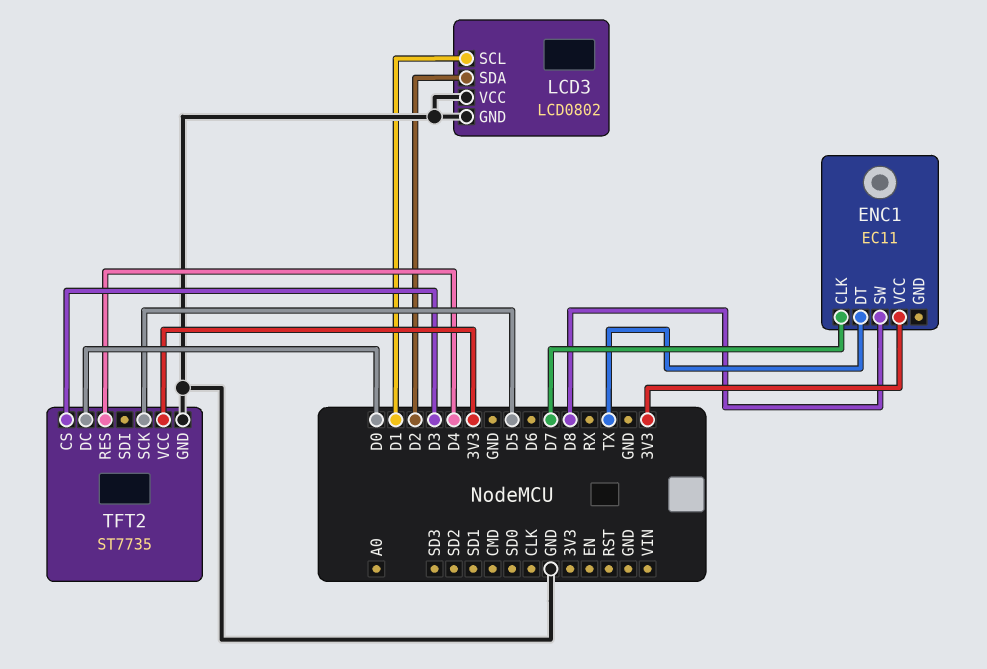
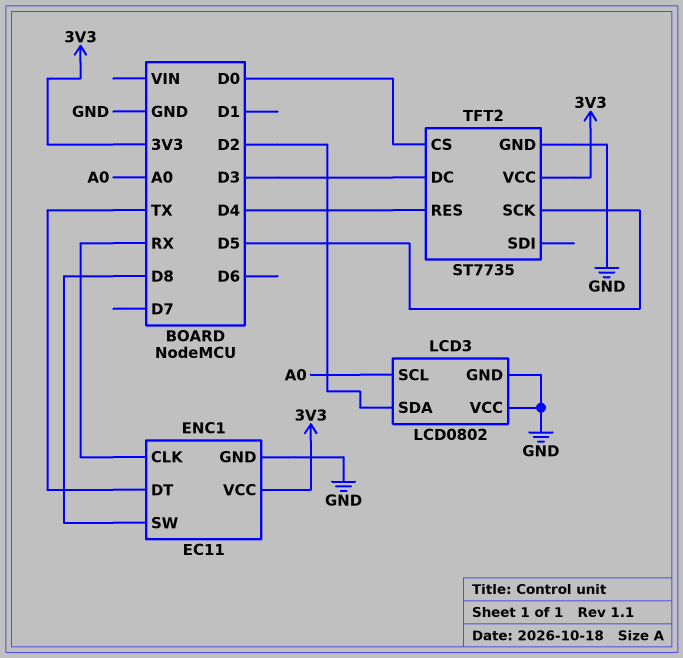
ENC1 pin CLK: D7 -> RX
ENC1 pin GND: none -> GND
LCD3 pin SCL: D1 -> A0
TFT2 pin CS: D3 -> D0
TFT2 pin DC: D0 -> D3

